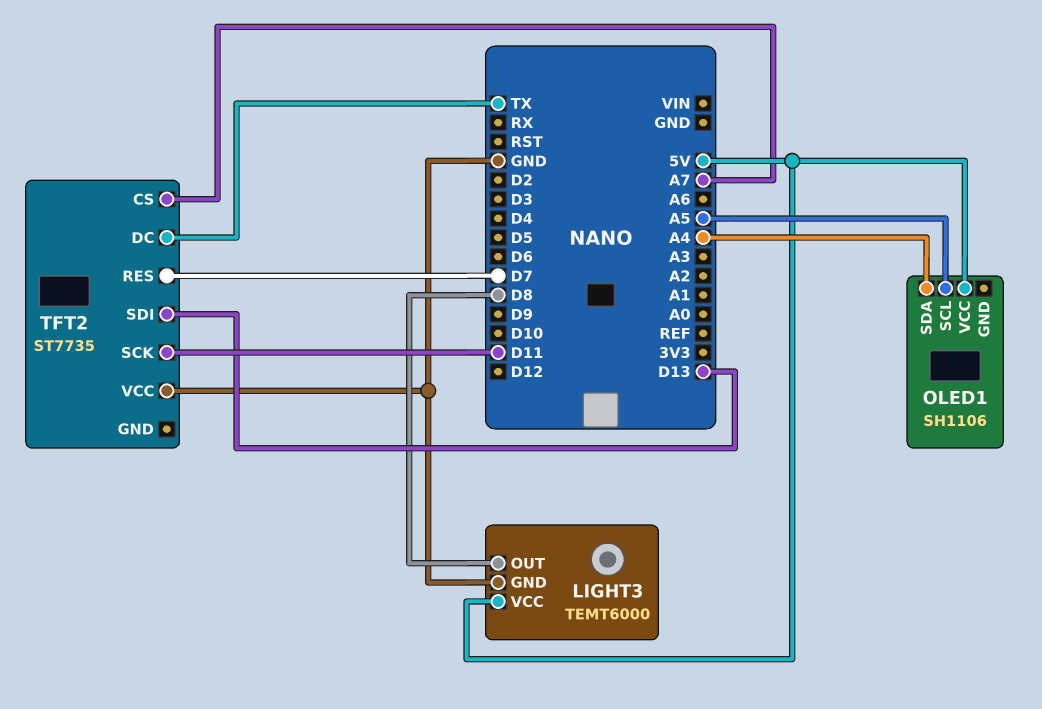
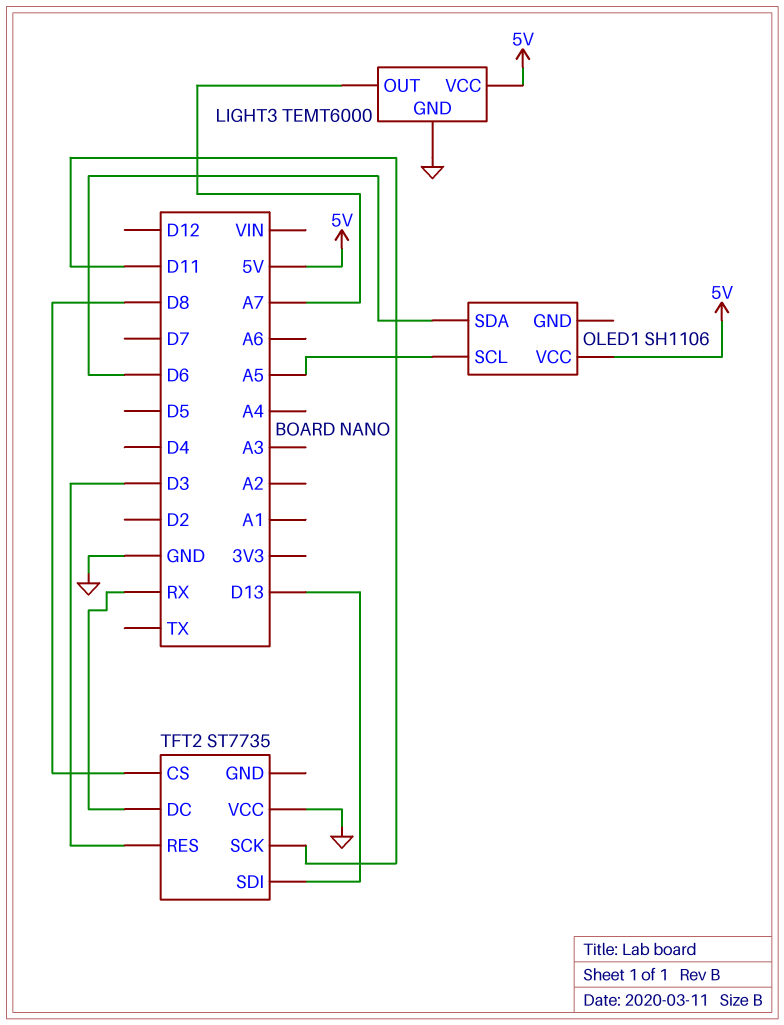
LIGHT3 pin OUT: D8 -> A7
OLED1 pin SDA: A4 -> D6
TFT2 pin CS: A7 -> D8
TFT2 pin DC: TX -> RX
TFT2 pin RES: D7 -> D3

